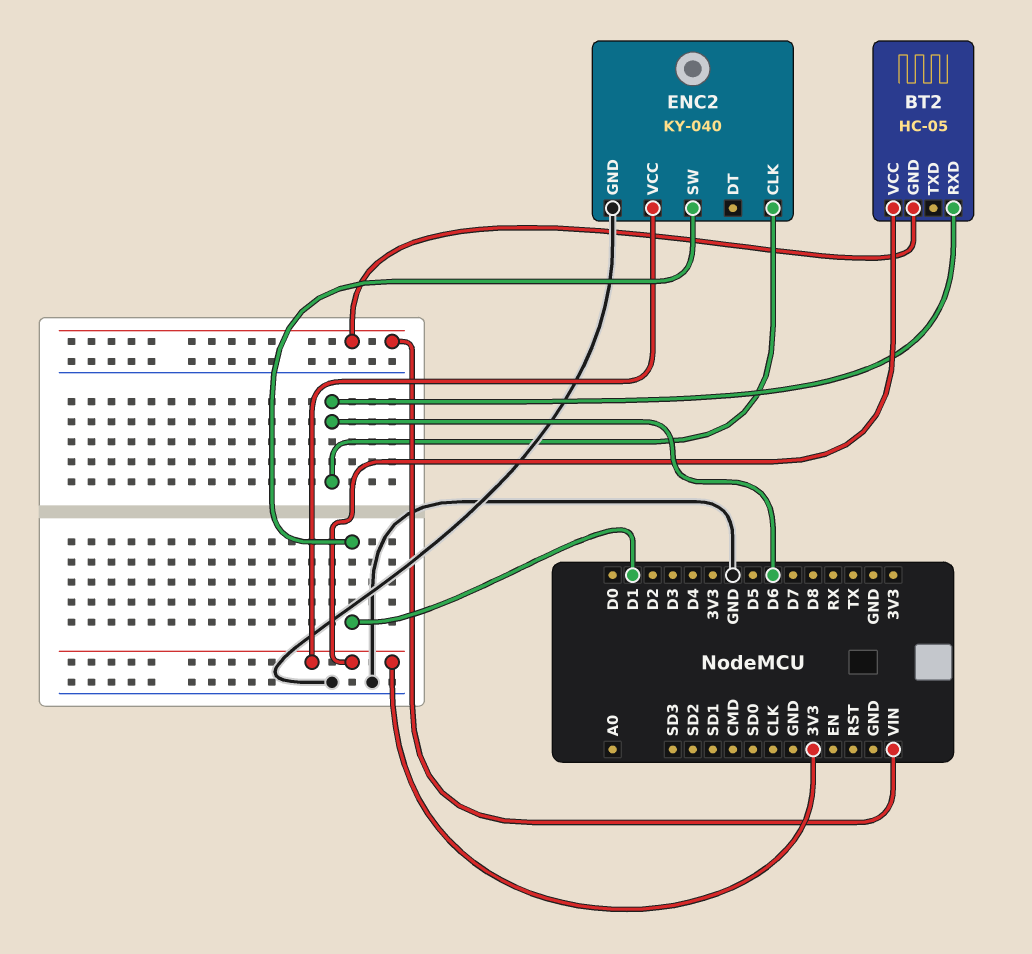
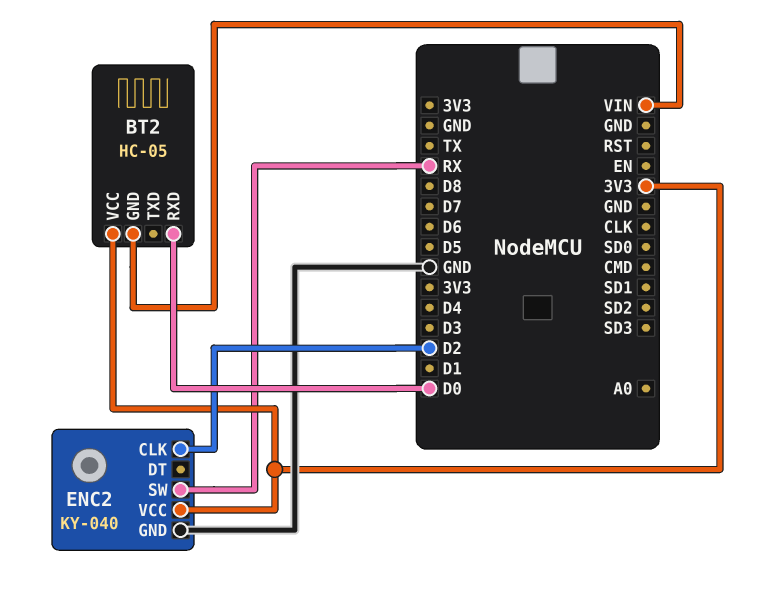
BT2 pin RXD: D6 -> D0
ENC2 pin CLK: D6 -> D2
ENC2 pin SW: D1 -> RX

